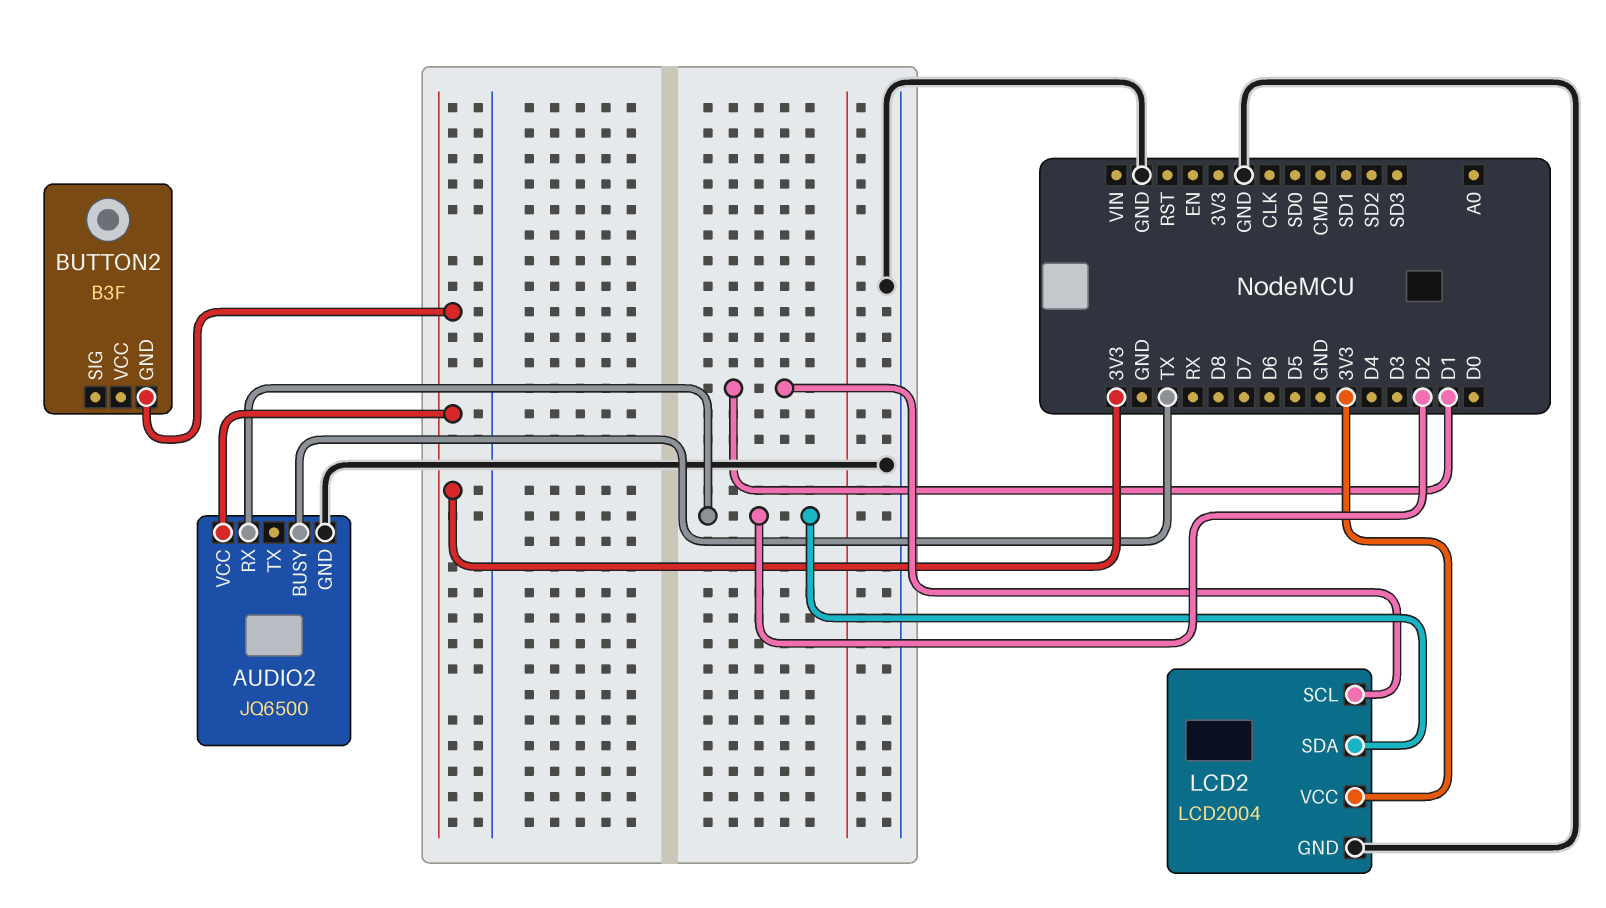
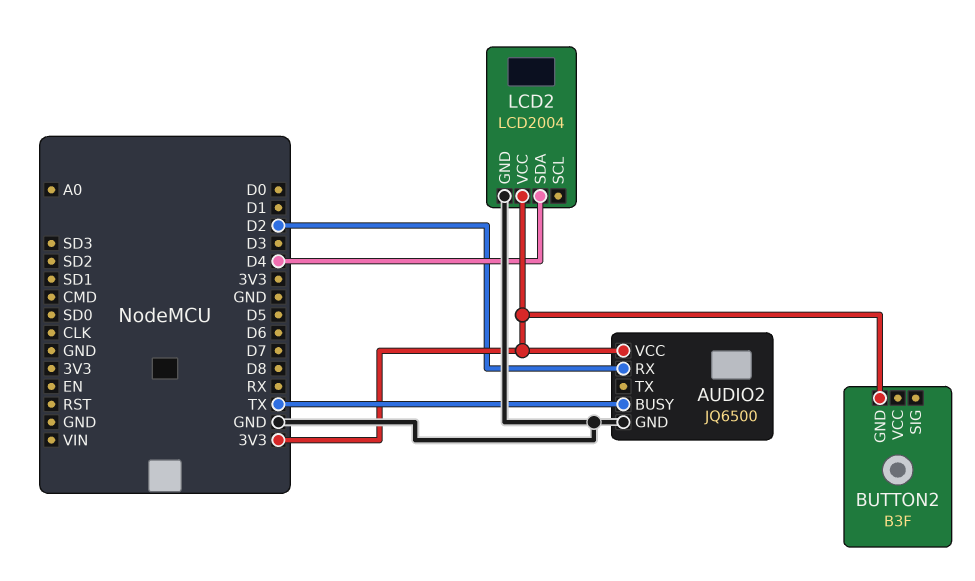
LCD2 pin SCL: D1 -> none
LCD2 pin SDA: D2 -> D4

